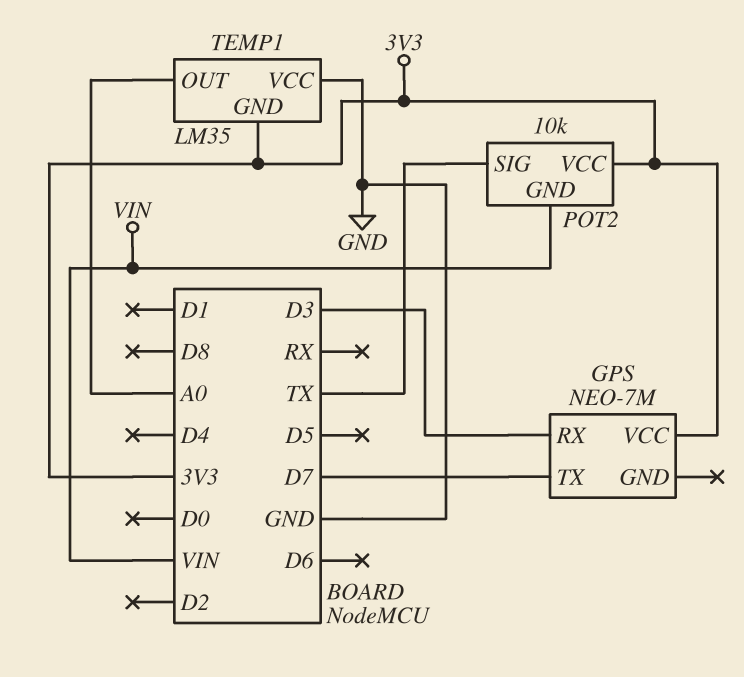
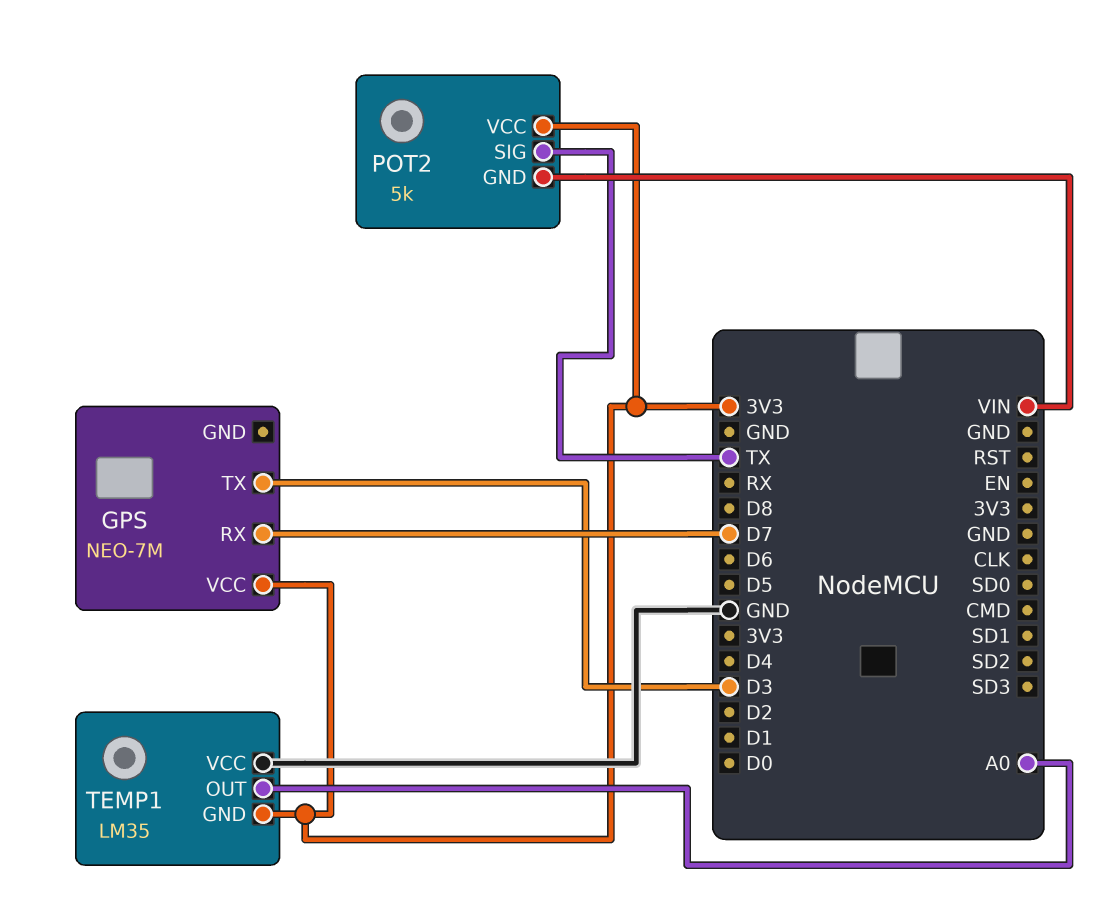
GPS pin RX: D3 -> D7
GPS pin TX: D7 -> D3
POT2: 10k -> 5k

